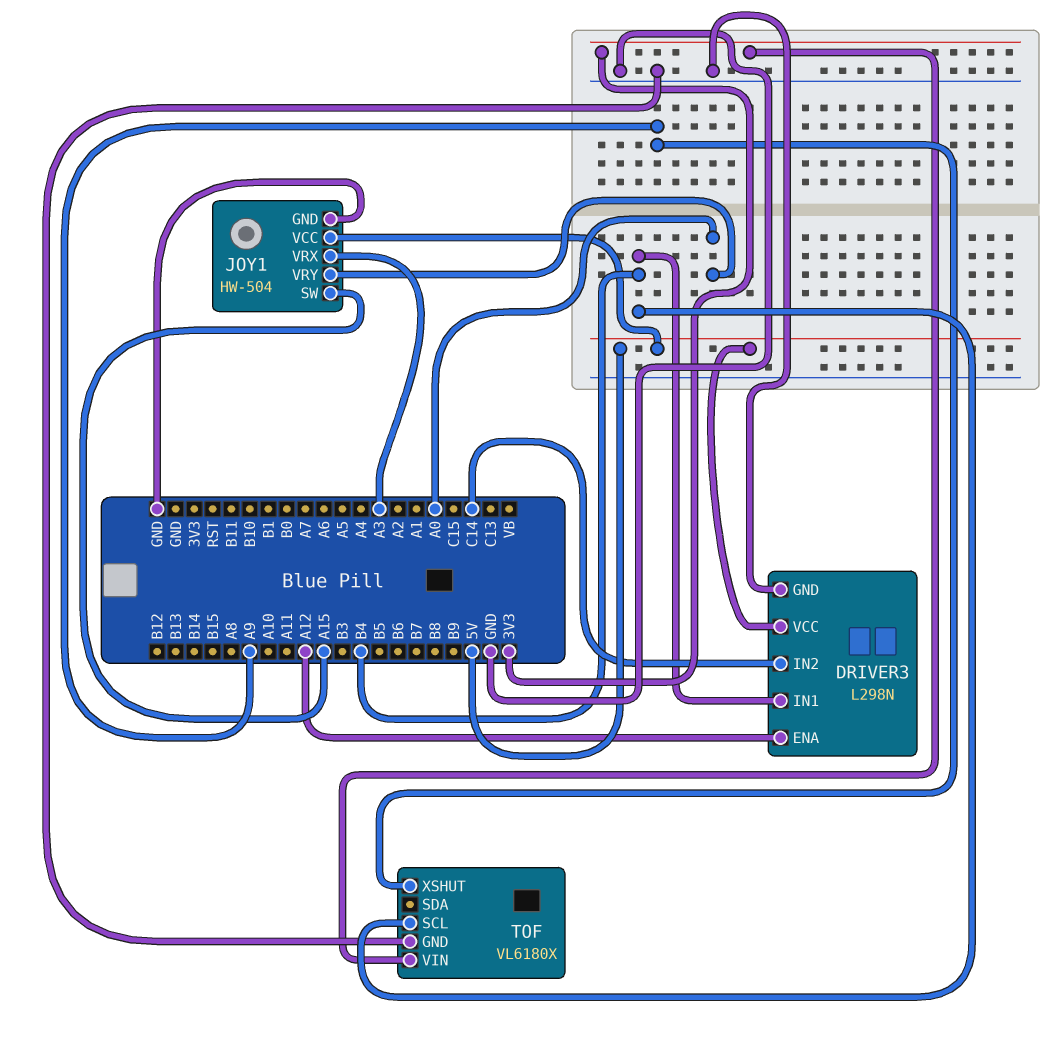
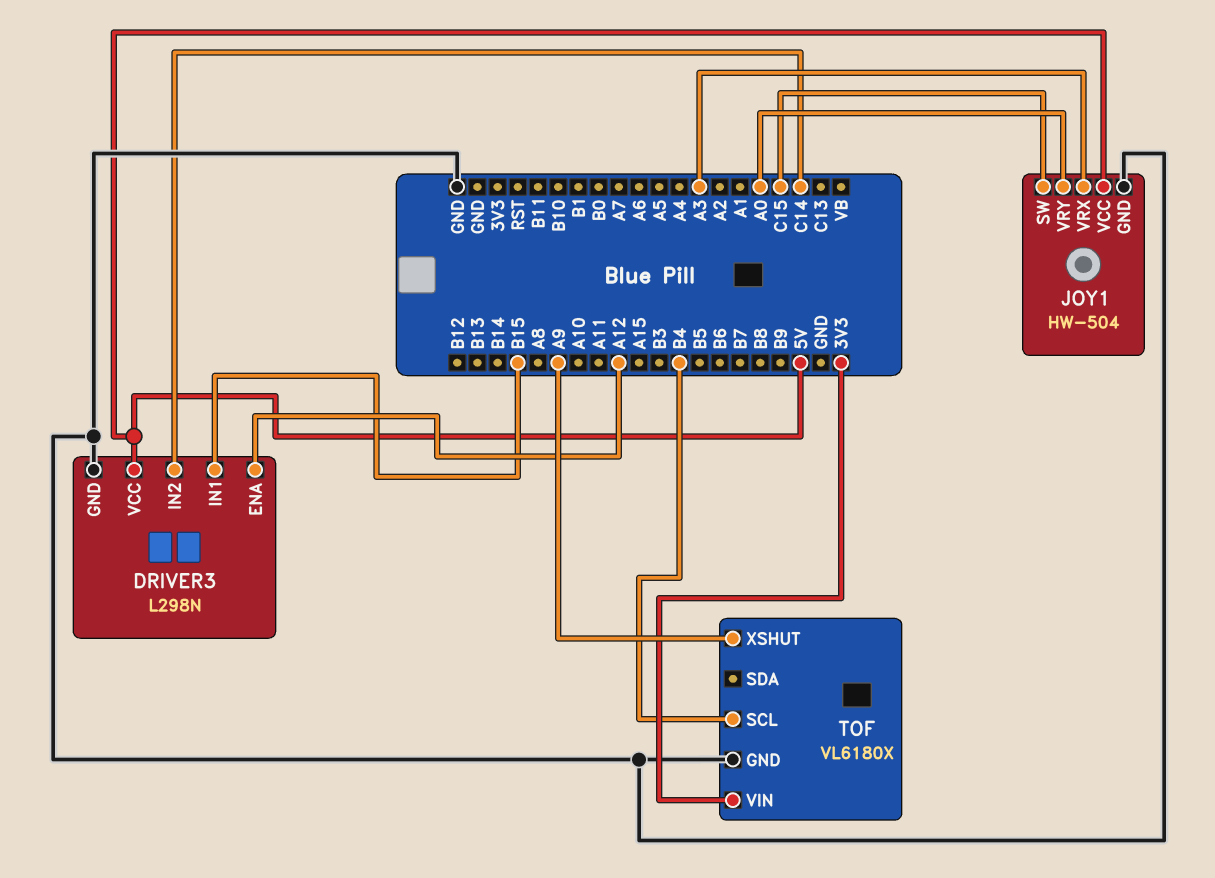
DRIVER3 pin IN1: B4 -> B15
JOY1 pin SW: A15 -> C15

